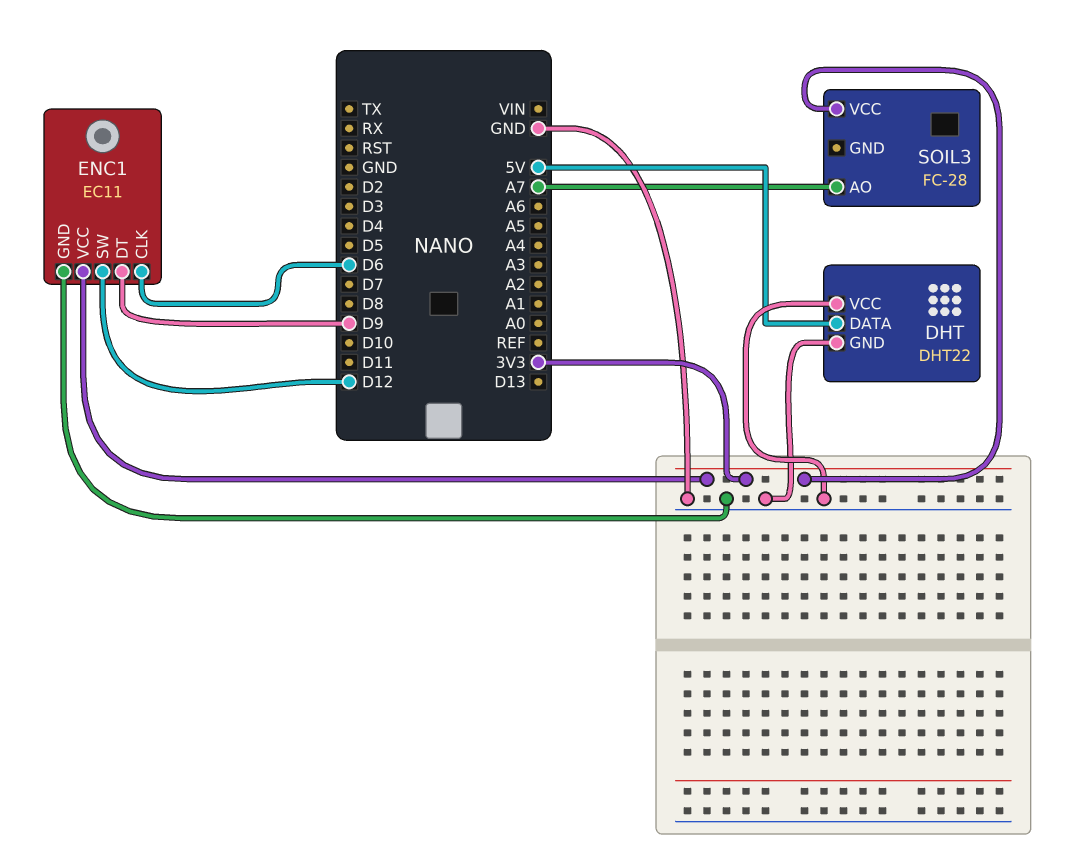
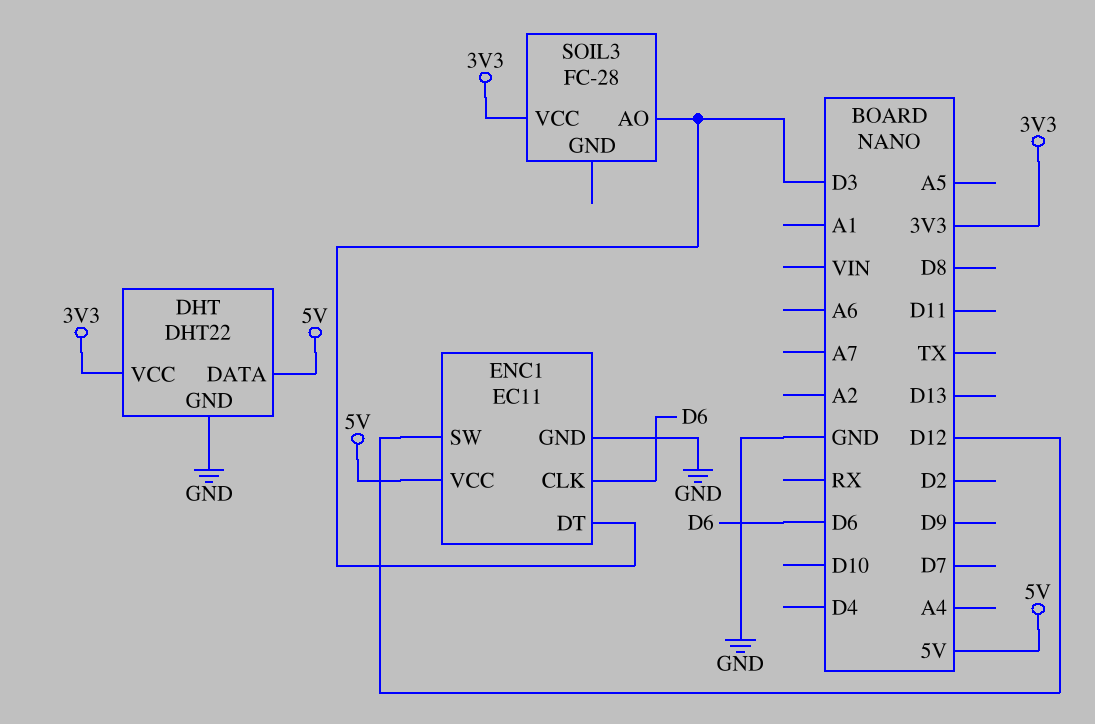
DHT pin VCC: GND -> 3V3
ENC1 pin DT: D9 -> D3
ENC1 pin VCC: 3V3 -> 5V
SOIL3 pin AO: A7 -> D3

